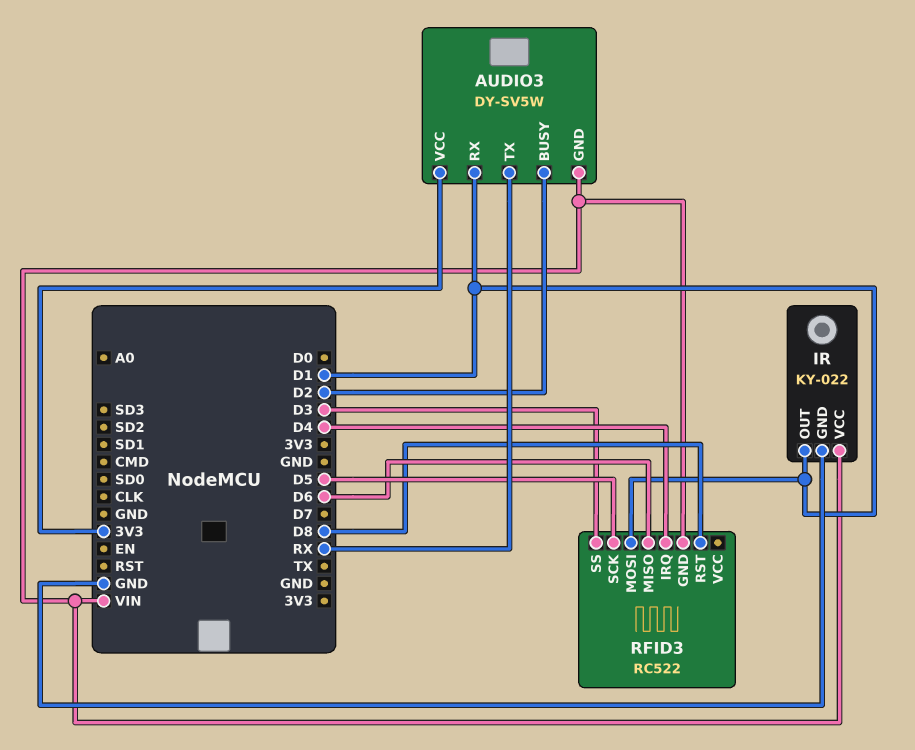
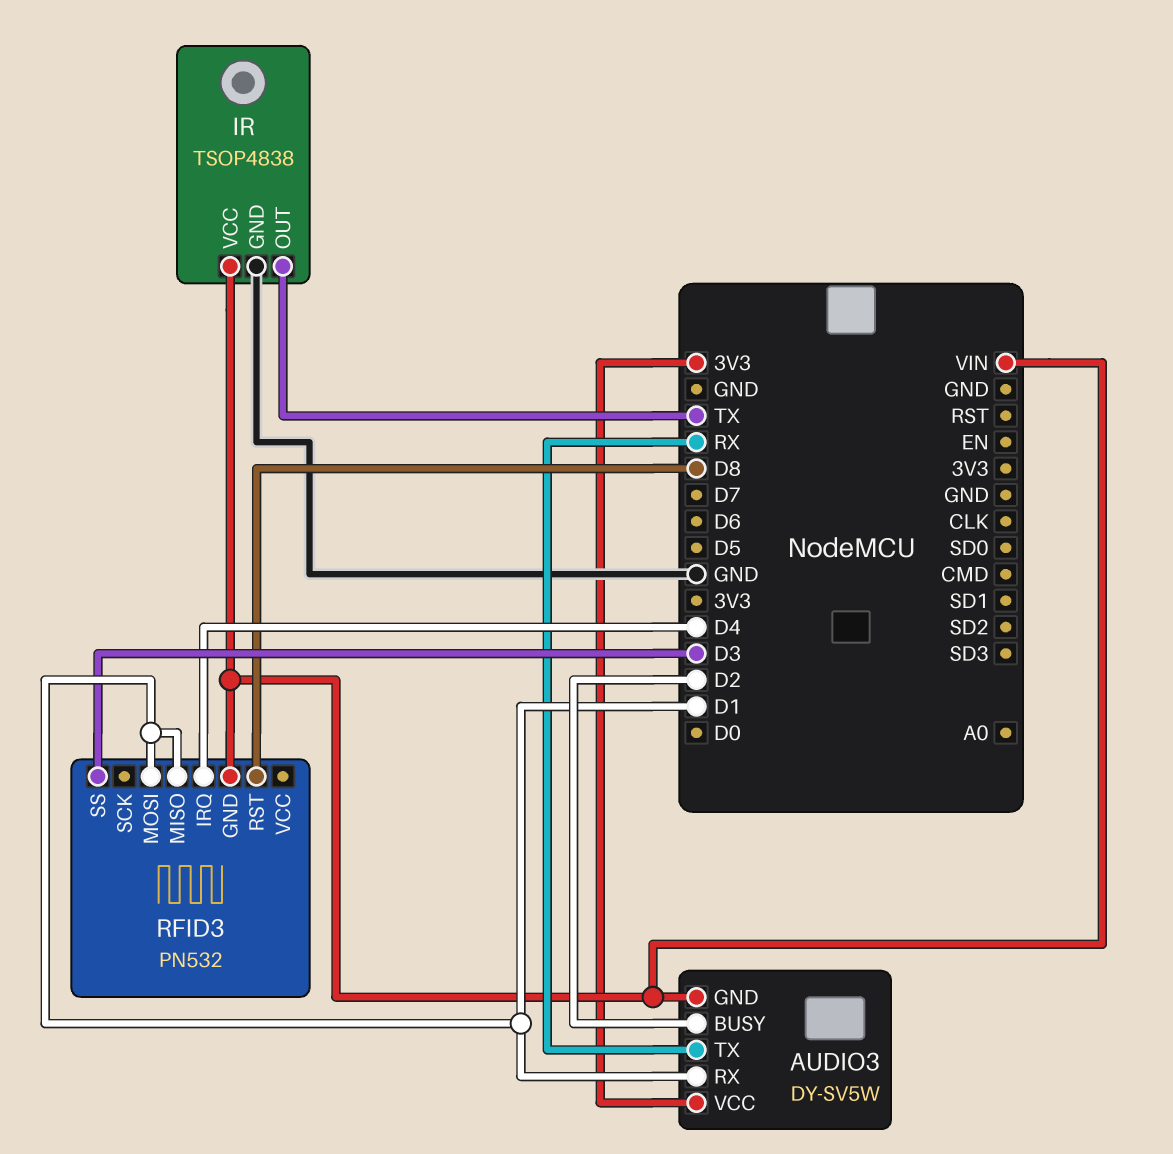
IR: KY-022 -> TSOP4838
IR pin OUT: D1 -> TX
RFID3: RC522 -> PN532
RFID3 pin MISO: D6 -> D1
RFID3 pin SCK: D5 -> none

